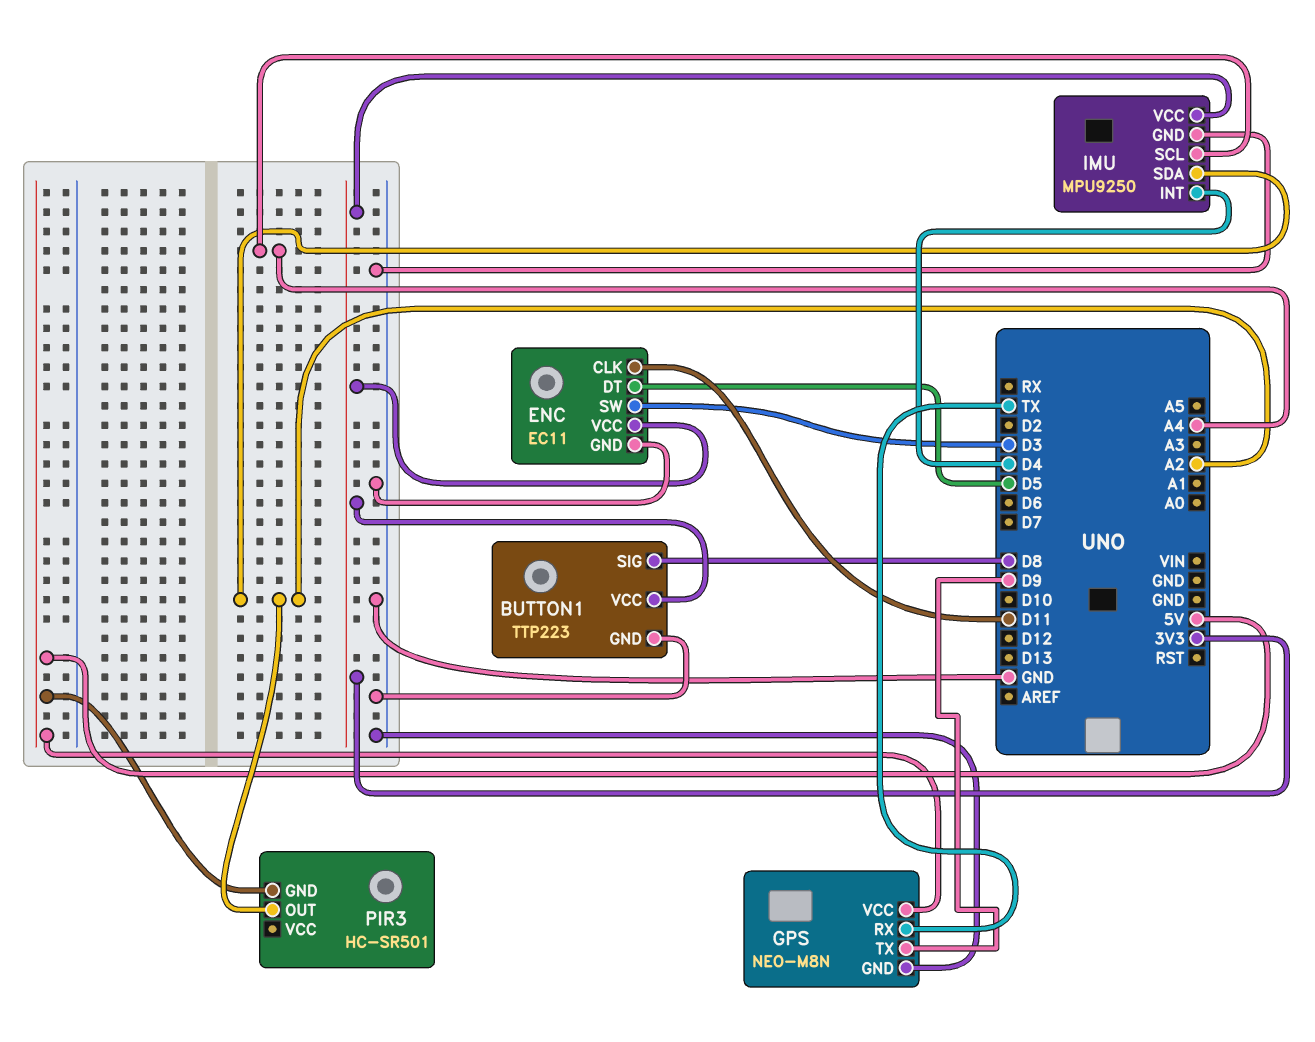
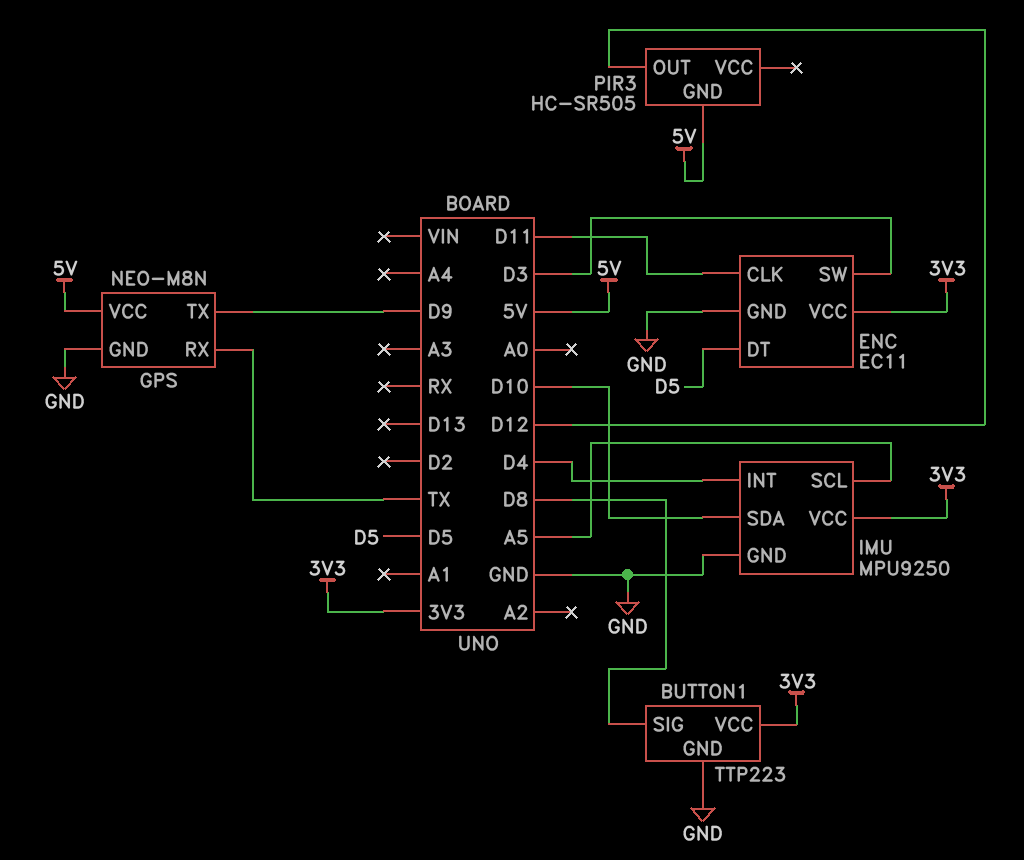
IMU pin SCL: A4 -> A5
IMU pin SDA: A2 -> D10
PIR3: HC-SR501 -> HC-SR505
PIR3 pin OUT: A2 -> D12

